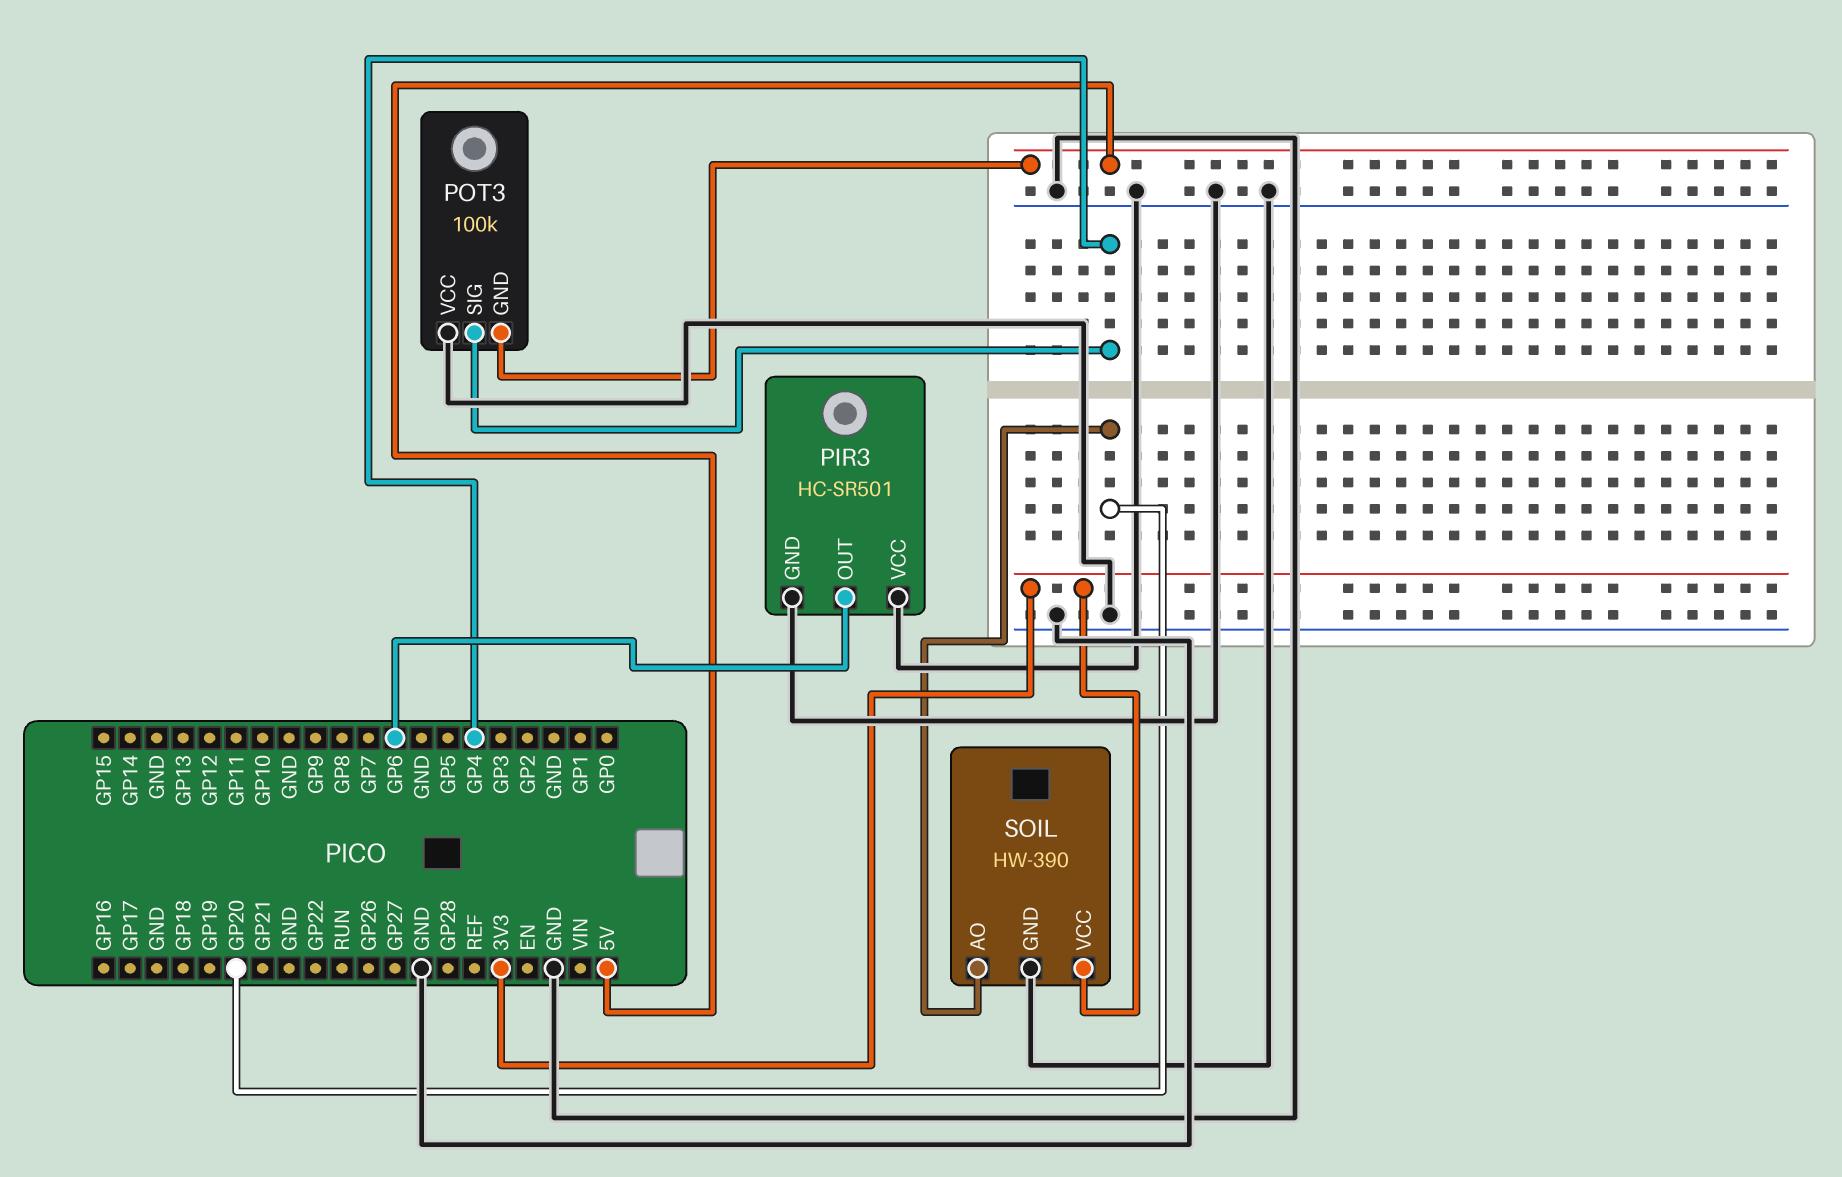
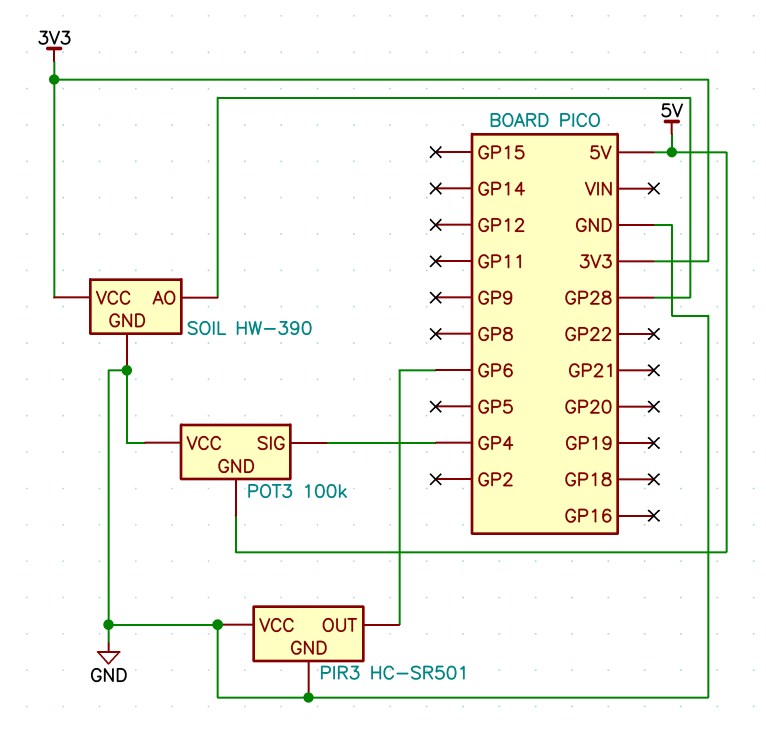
SOIL pin AO: GP20 -> GP28

